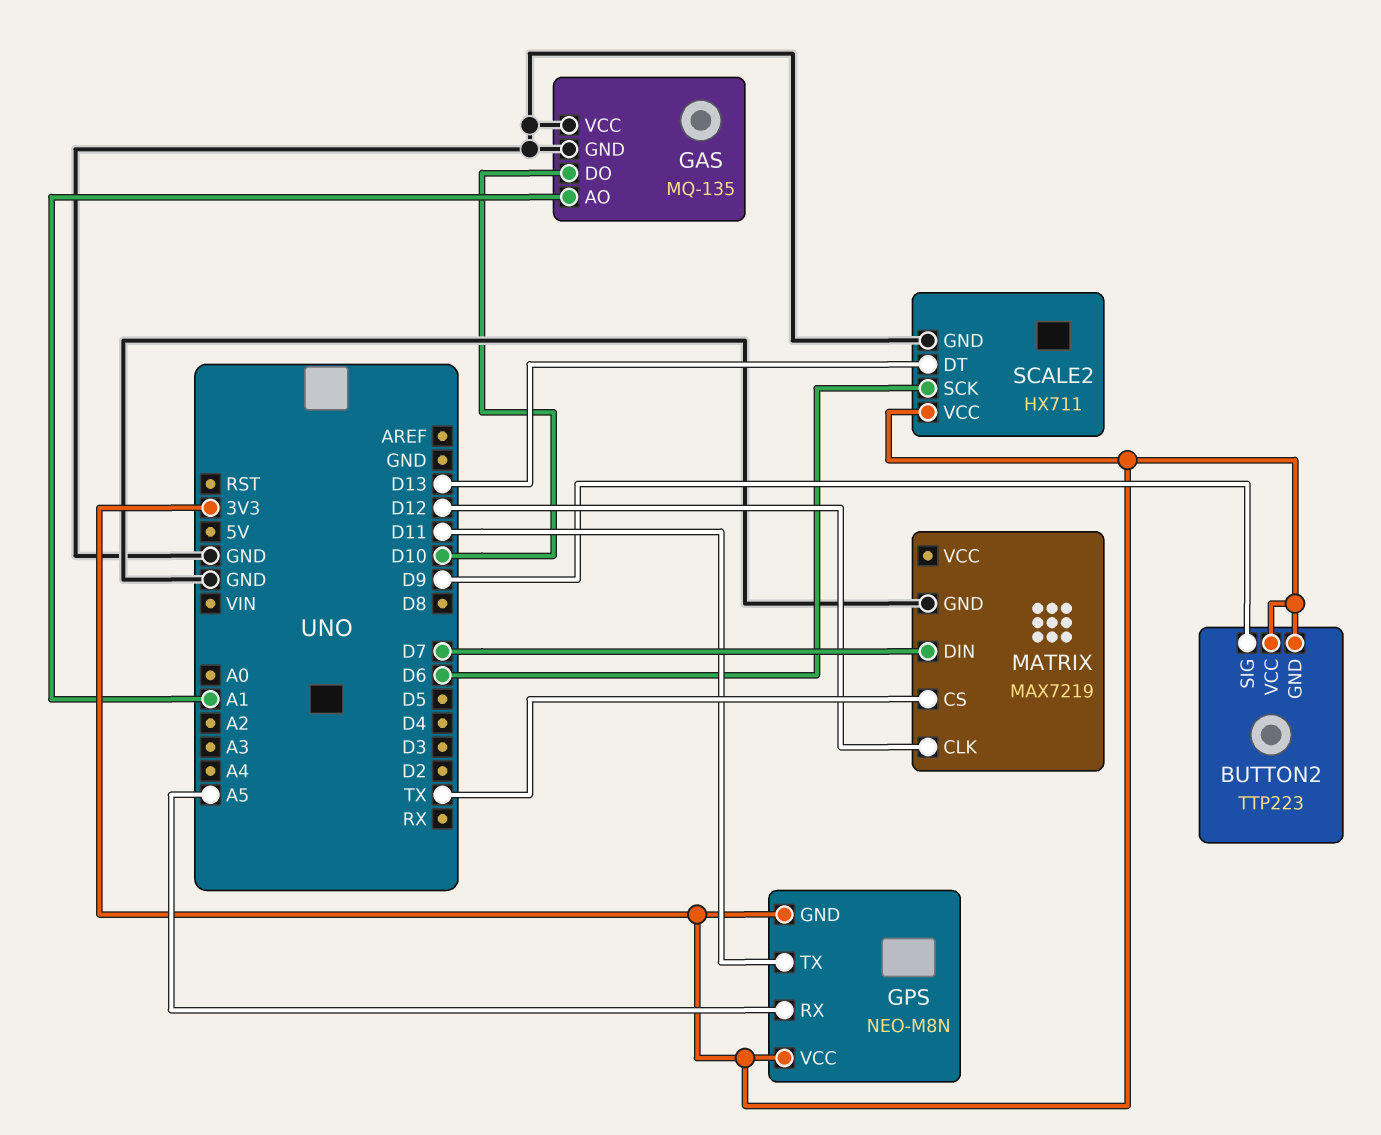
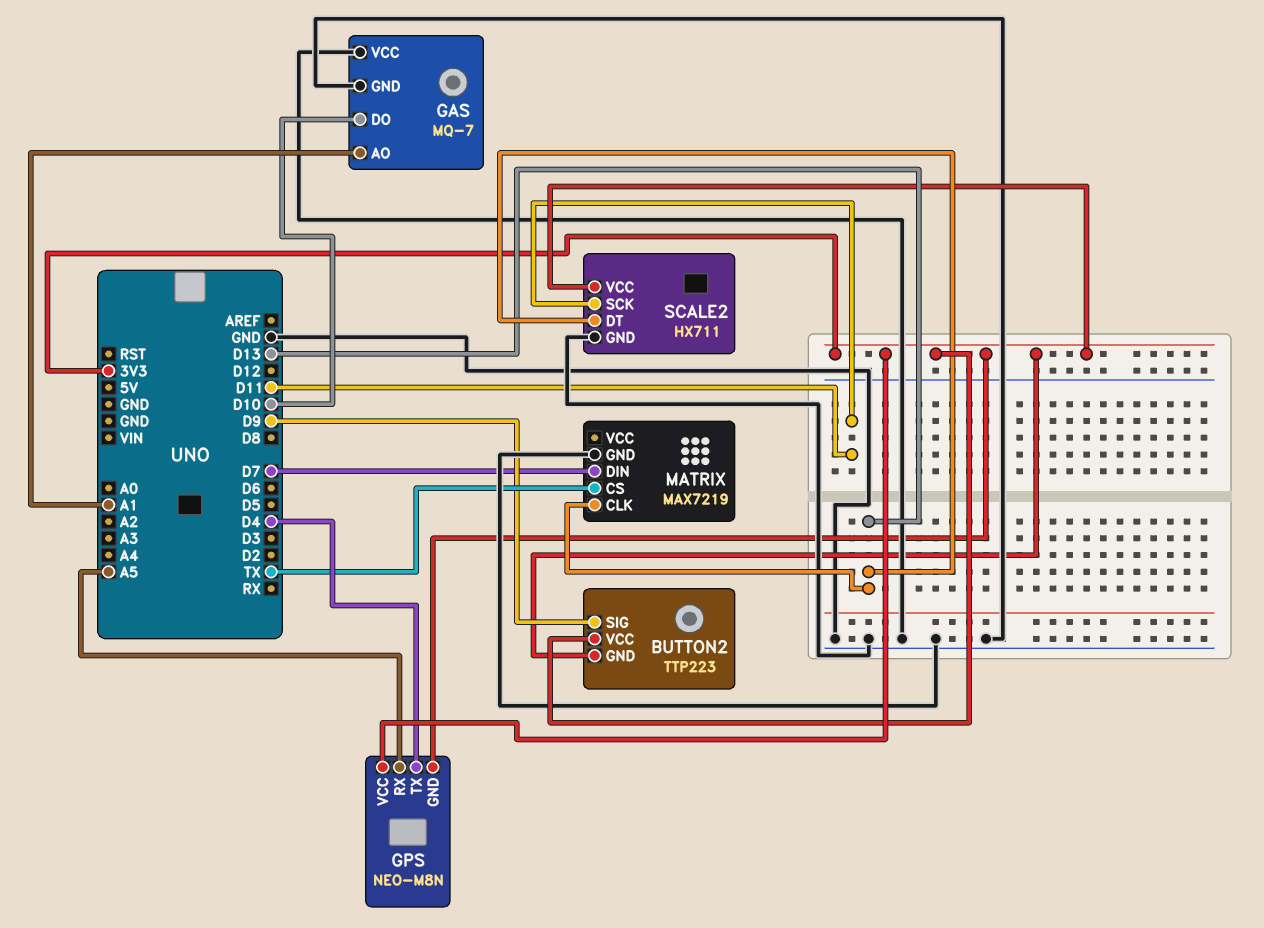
GAS: MQ-135 -> MQ-7
GPS pin TX: D11 -> D4
MATRIX pin CLK: D12 -> D13
SCALE2 pin SCK: D6 -> D11

